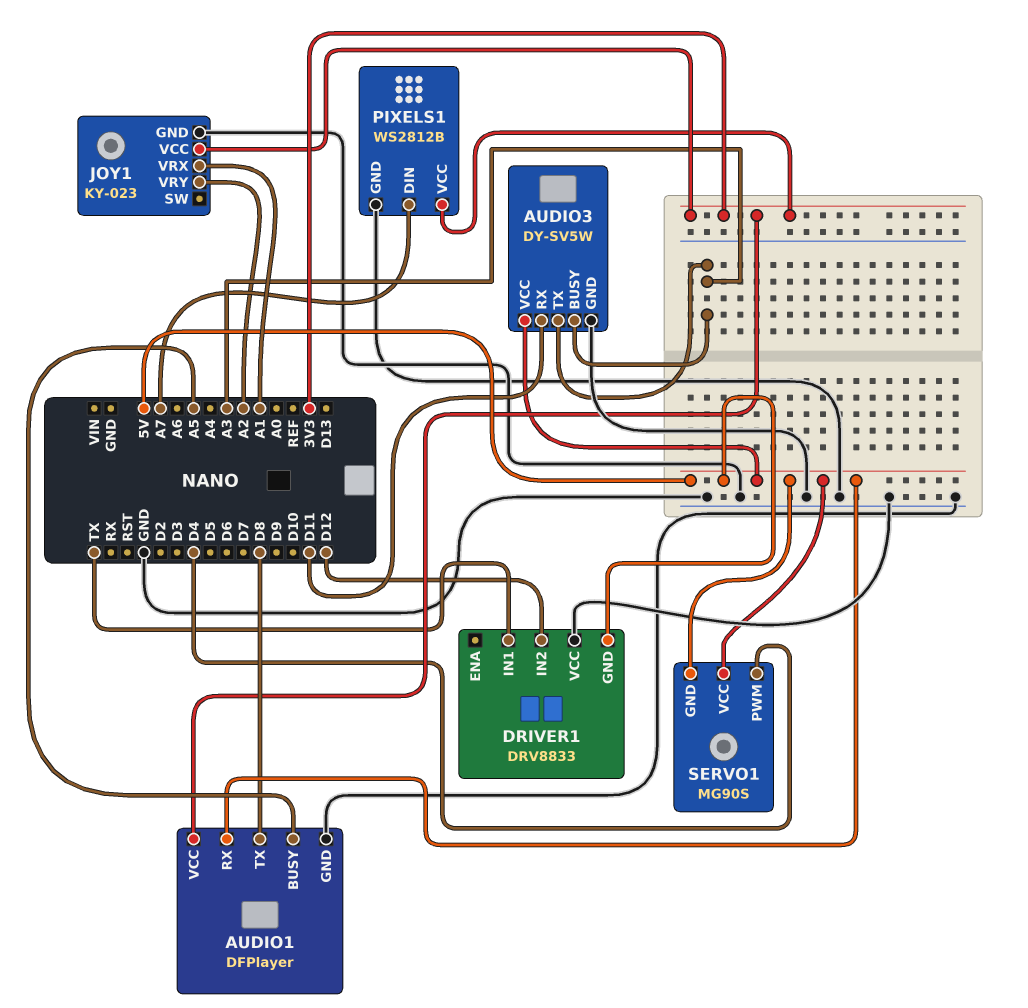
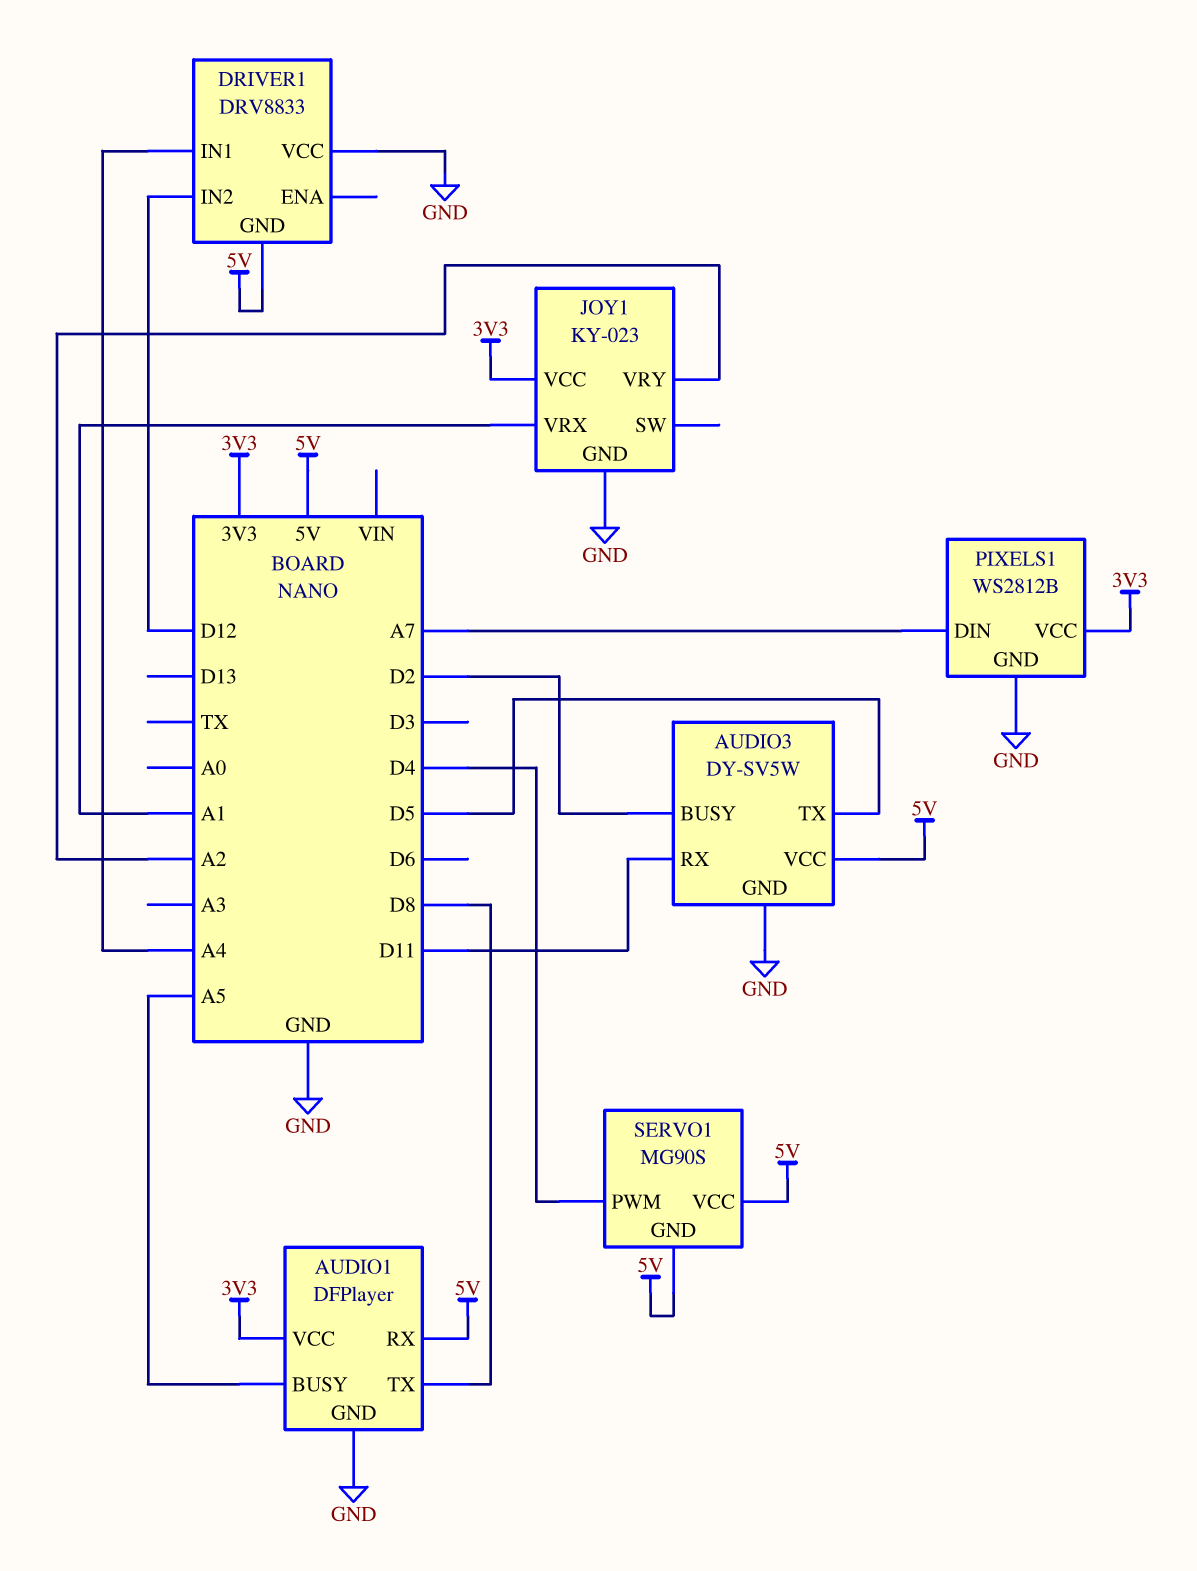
AUDIO3 pin BUSY: A3 -> D2
AUDIO3 pin TX: A3 -> D5
DRIVER1 pin IN1: TX -> A4

